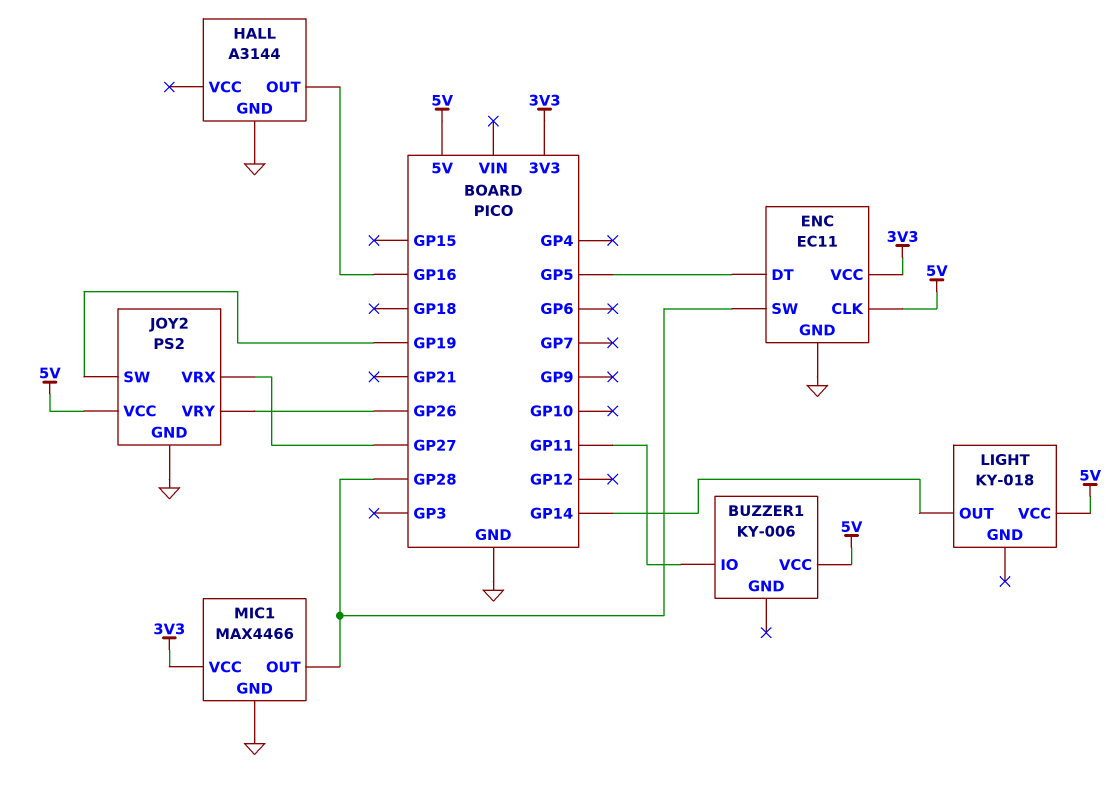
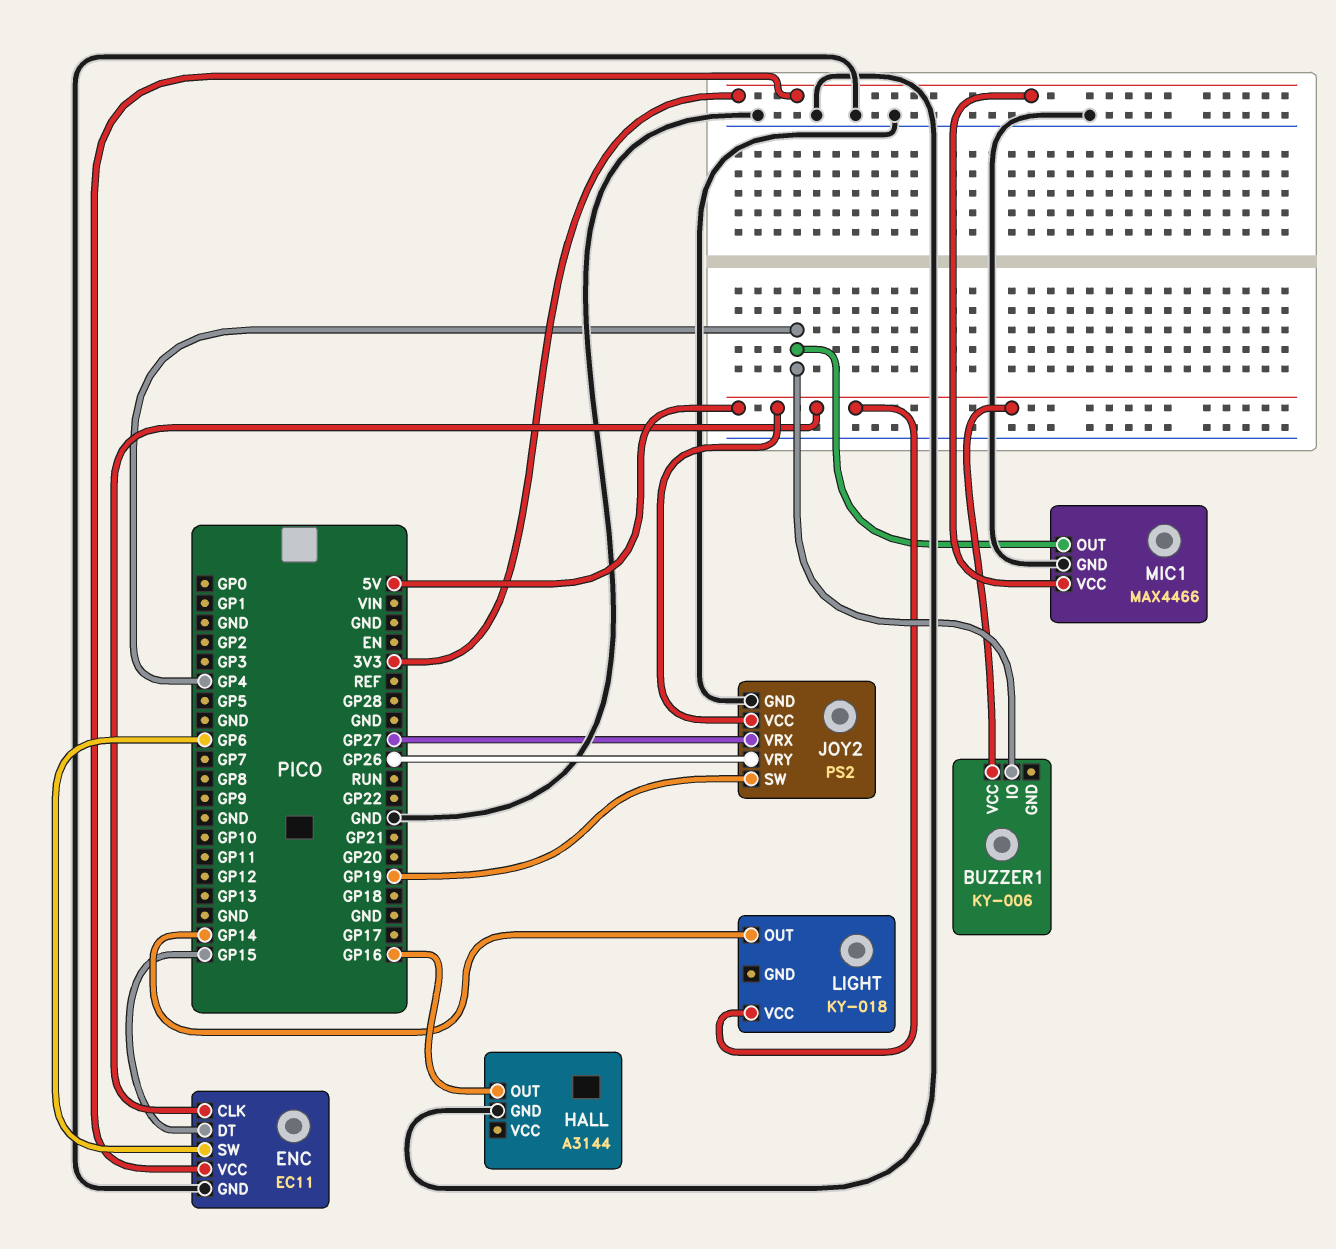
BUZZER1 pin IO: GP11 -> GP4
ENC pin DT: GP5 -> GP15
ENC pin SW: GP28 -> GP6
MIC1 pin OUT: GP28 -> GP4

